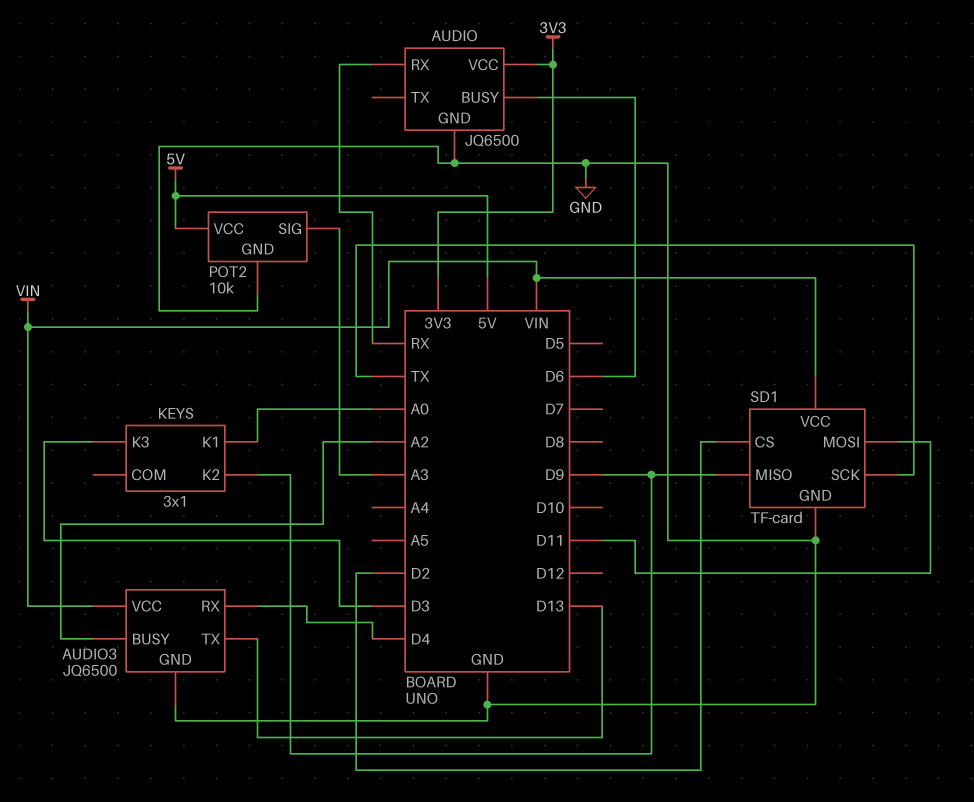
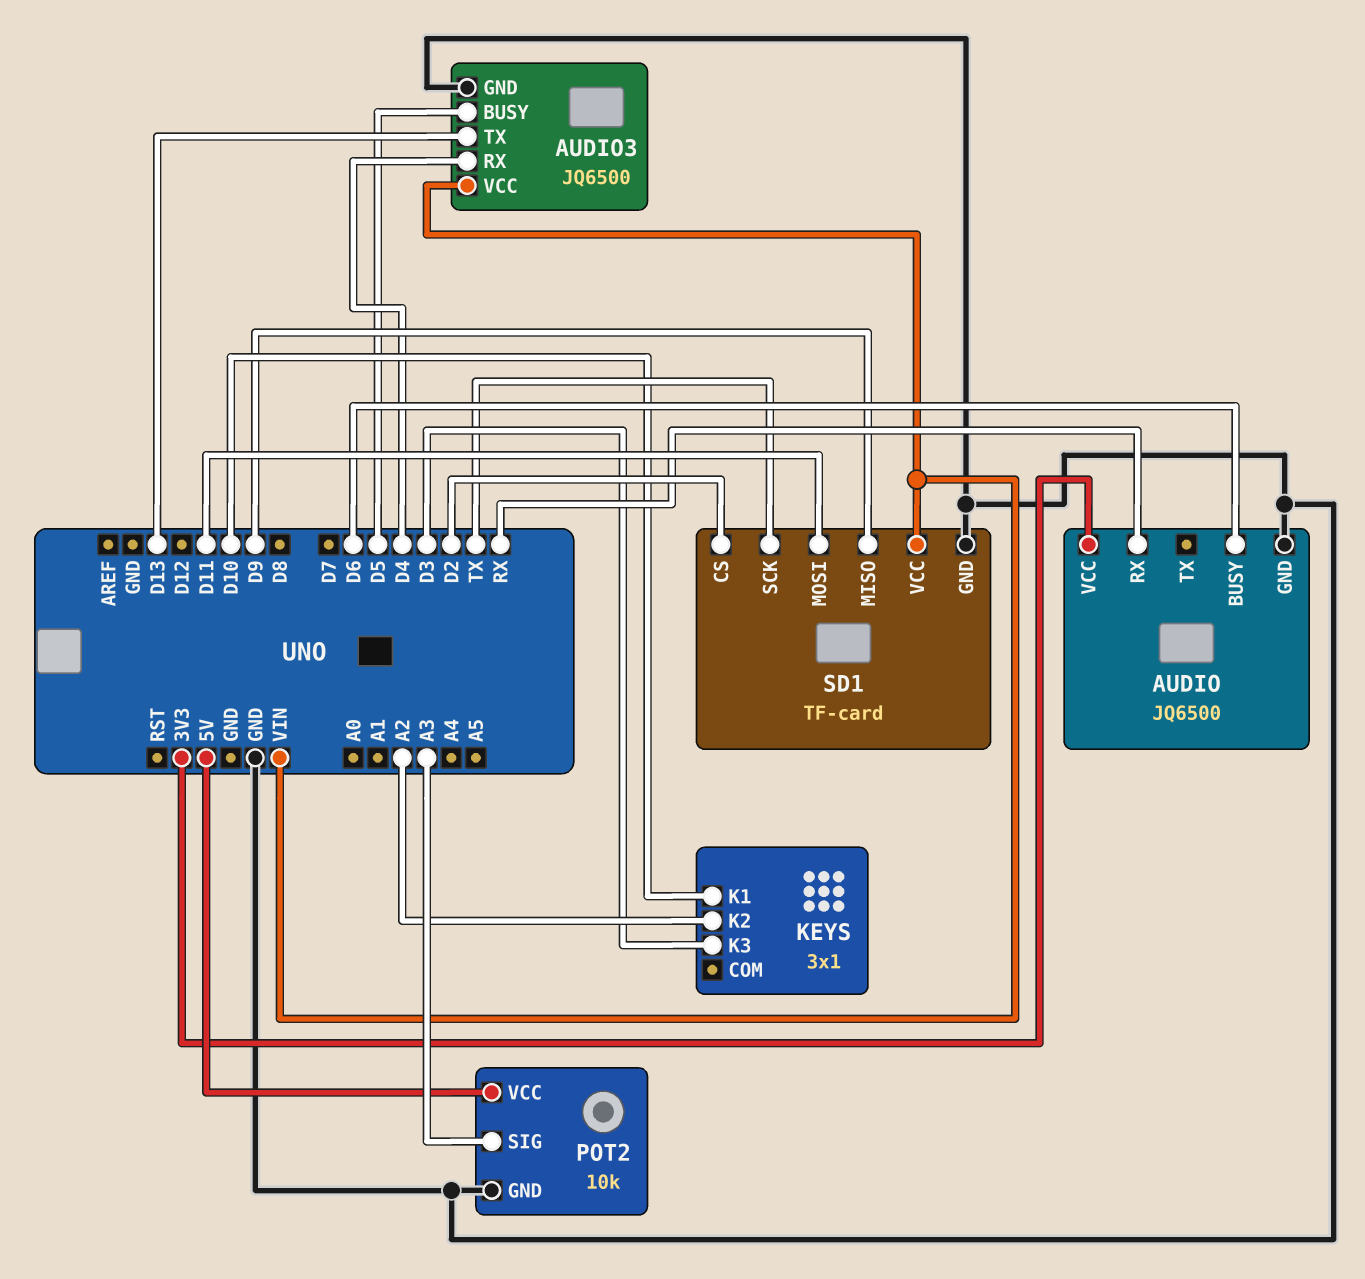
AUDIO3 pin BUSY: A2 -> D5
KEYS pin K1: A0 -> D10
KEYS pin K2: D9 -> A2

